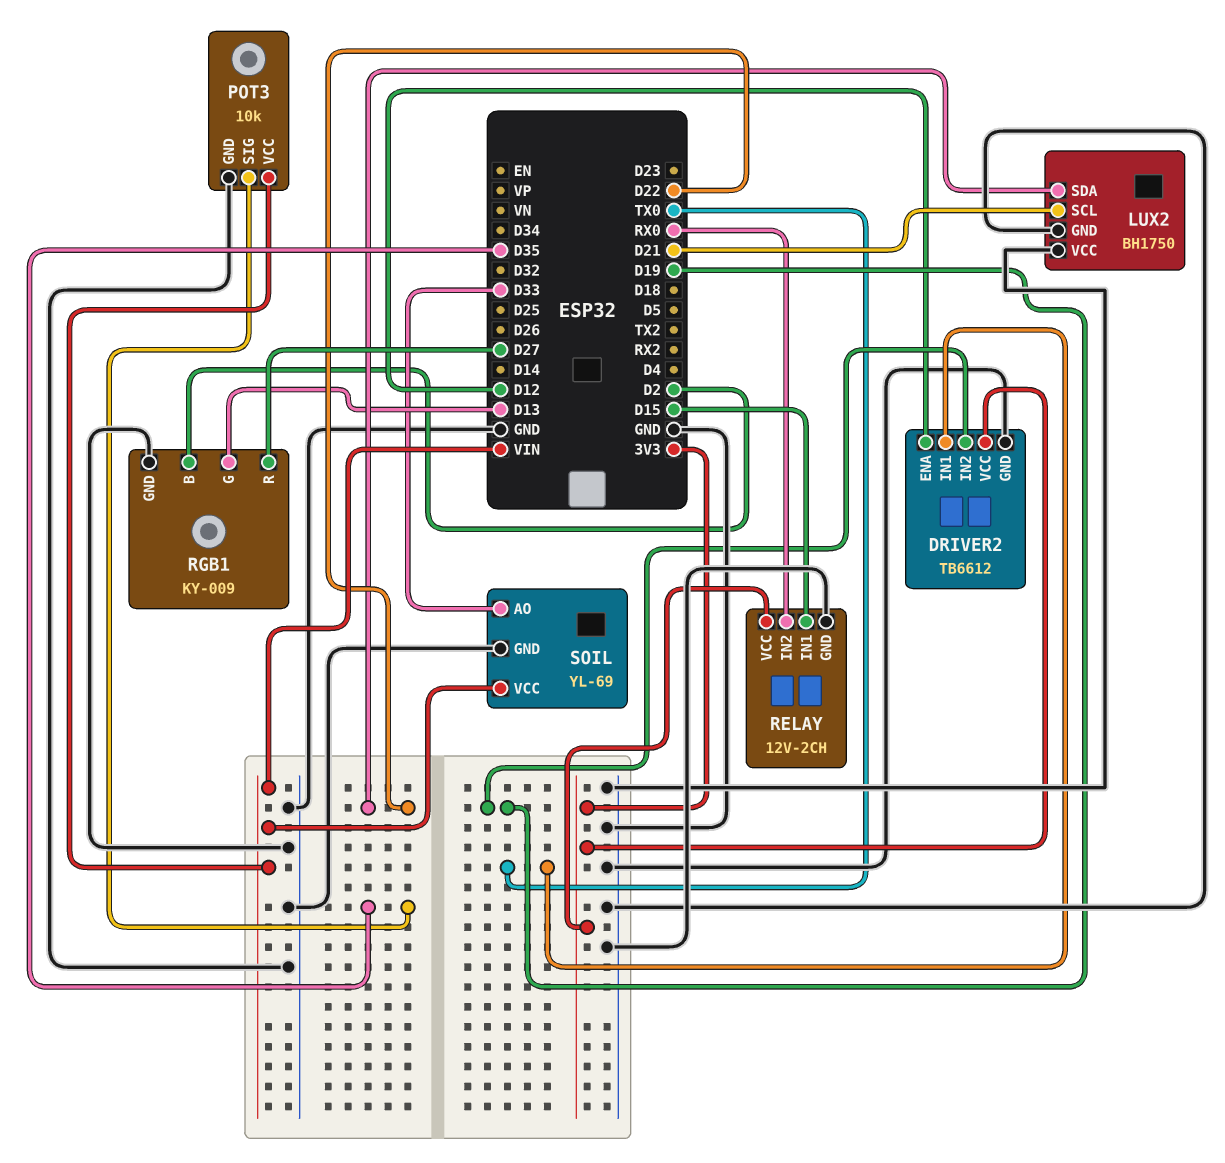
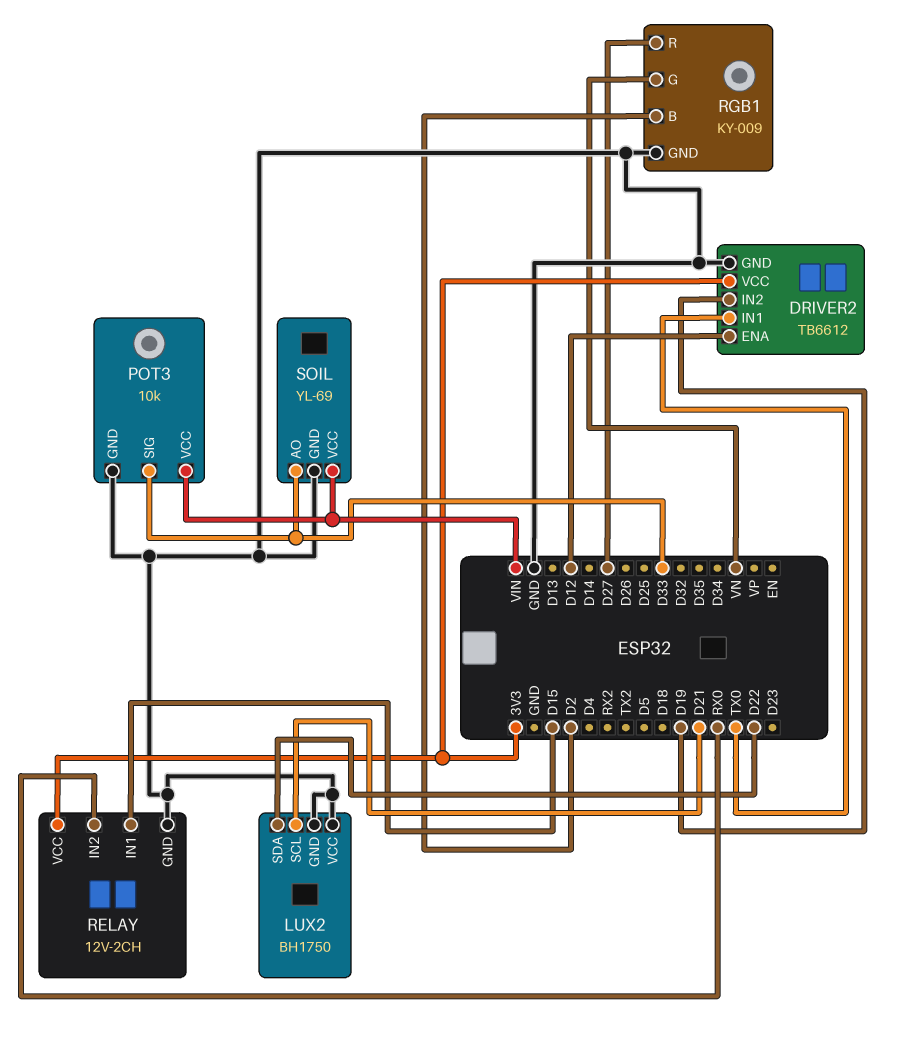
POT3 pin SIG: D35 -> D33
RGB1 pin G: D13 -> VN

